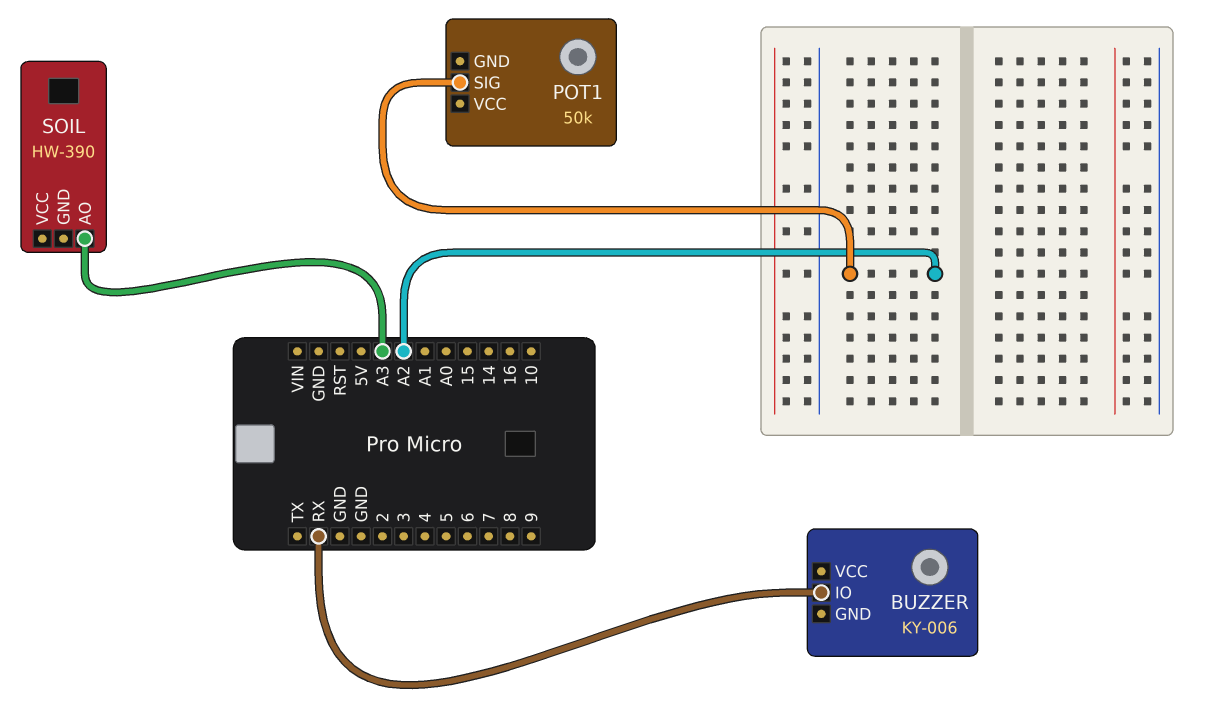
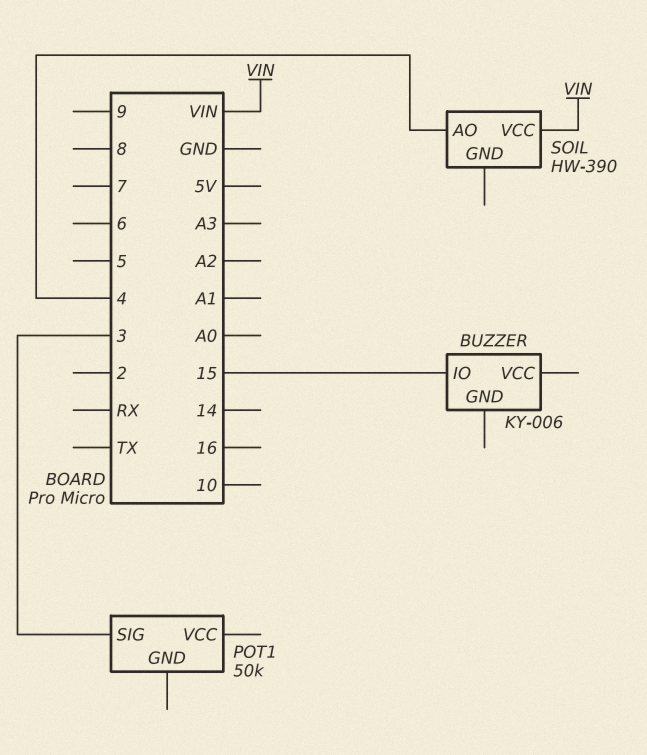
BUZZER pin IO: RX -> 15
POT1 pin SIG: A2 -> 3
SOIL pin AO: A3 -> 4
SOIL pin VCC: none -> VIN

